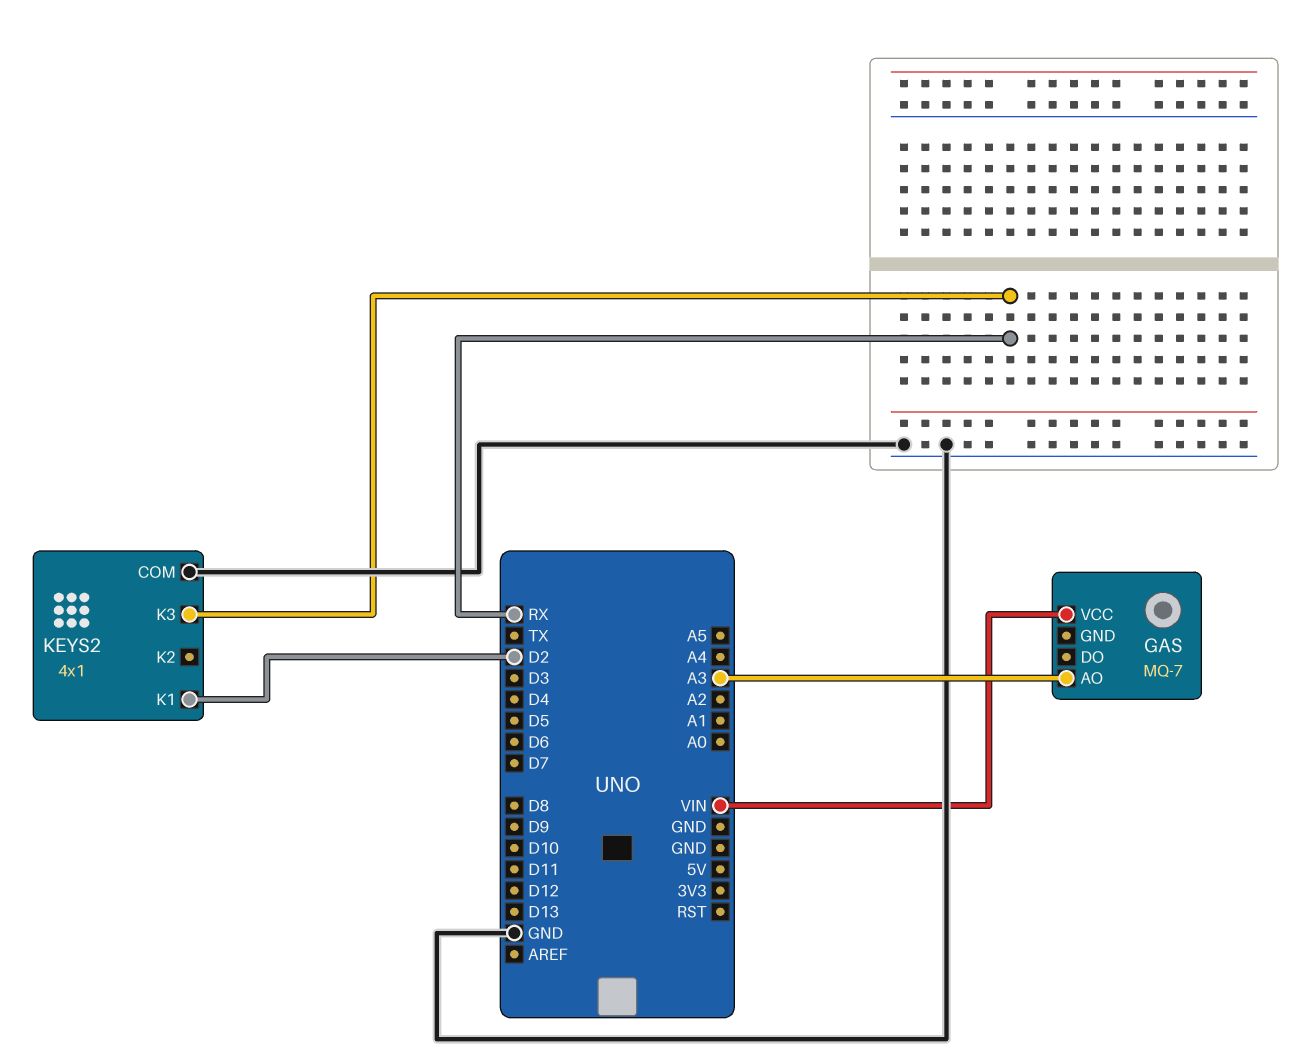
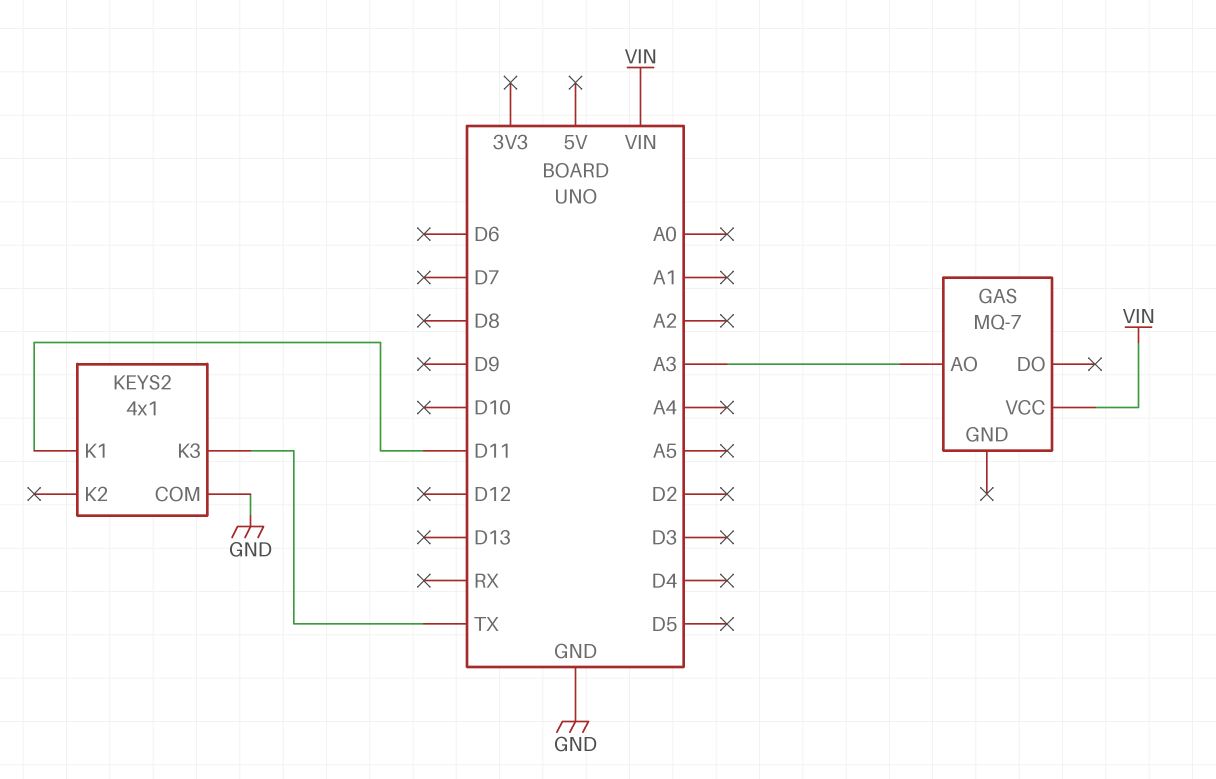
KEYS2 pin K1: D2 -> D11
KEYS2 pin K3: RX -> TX

